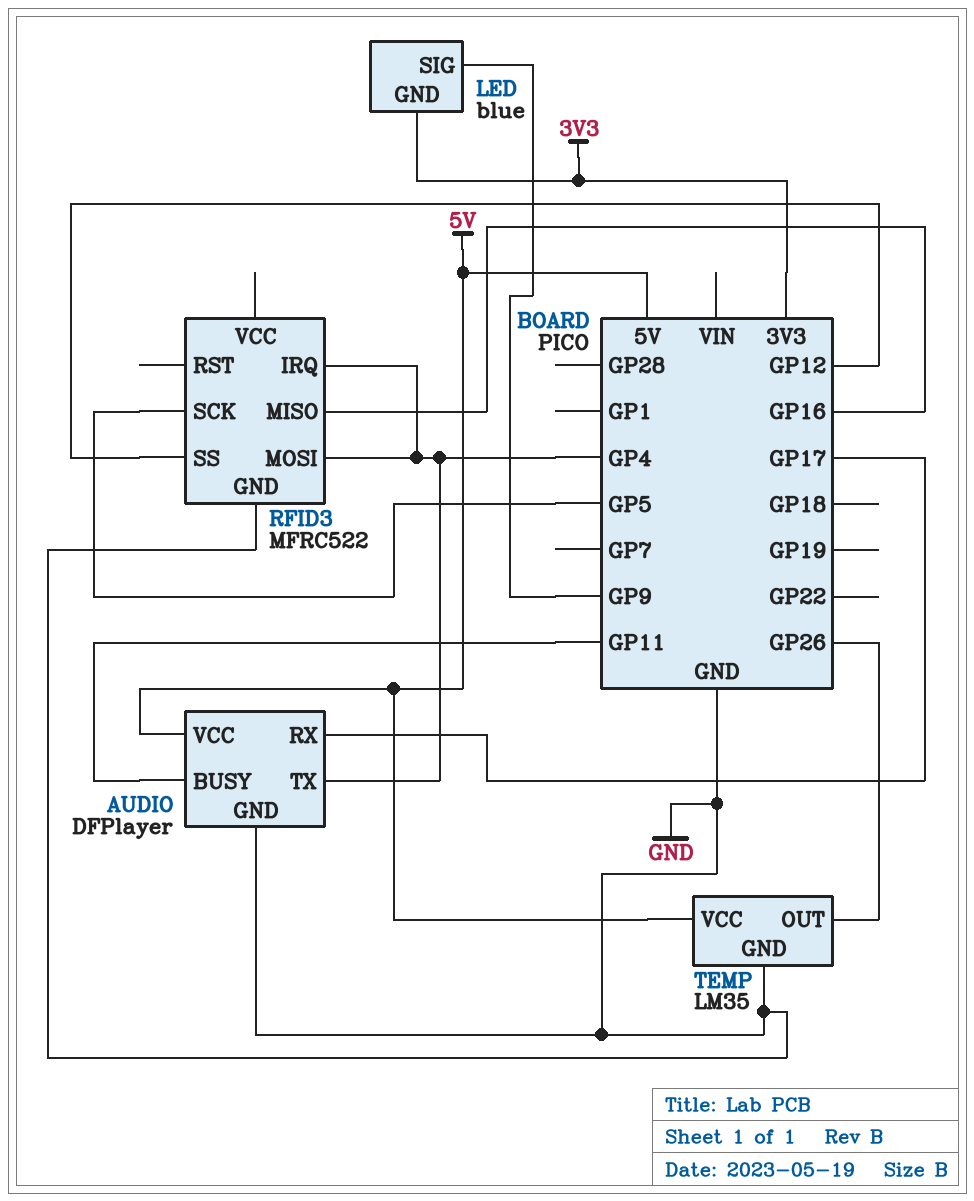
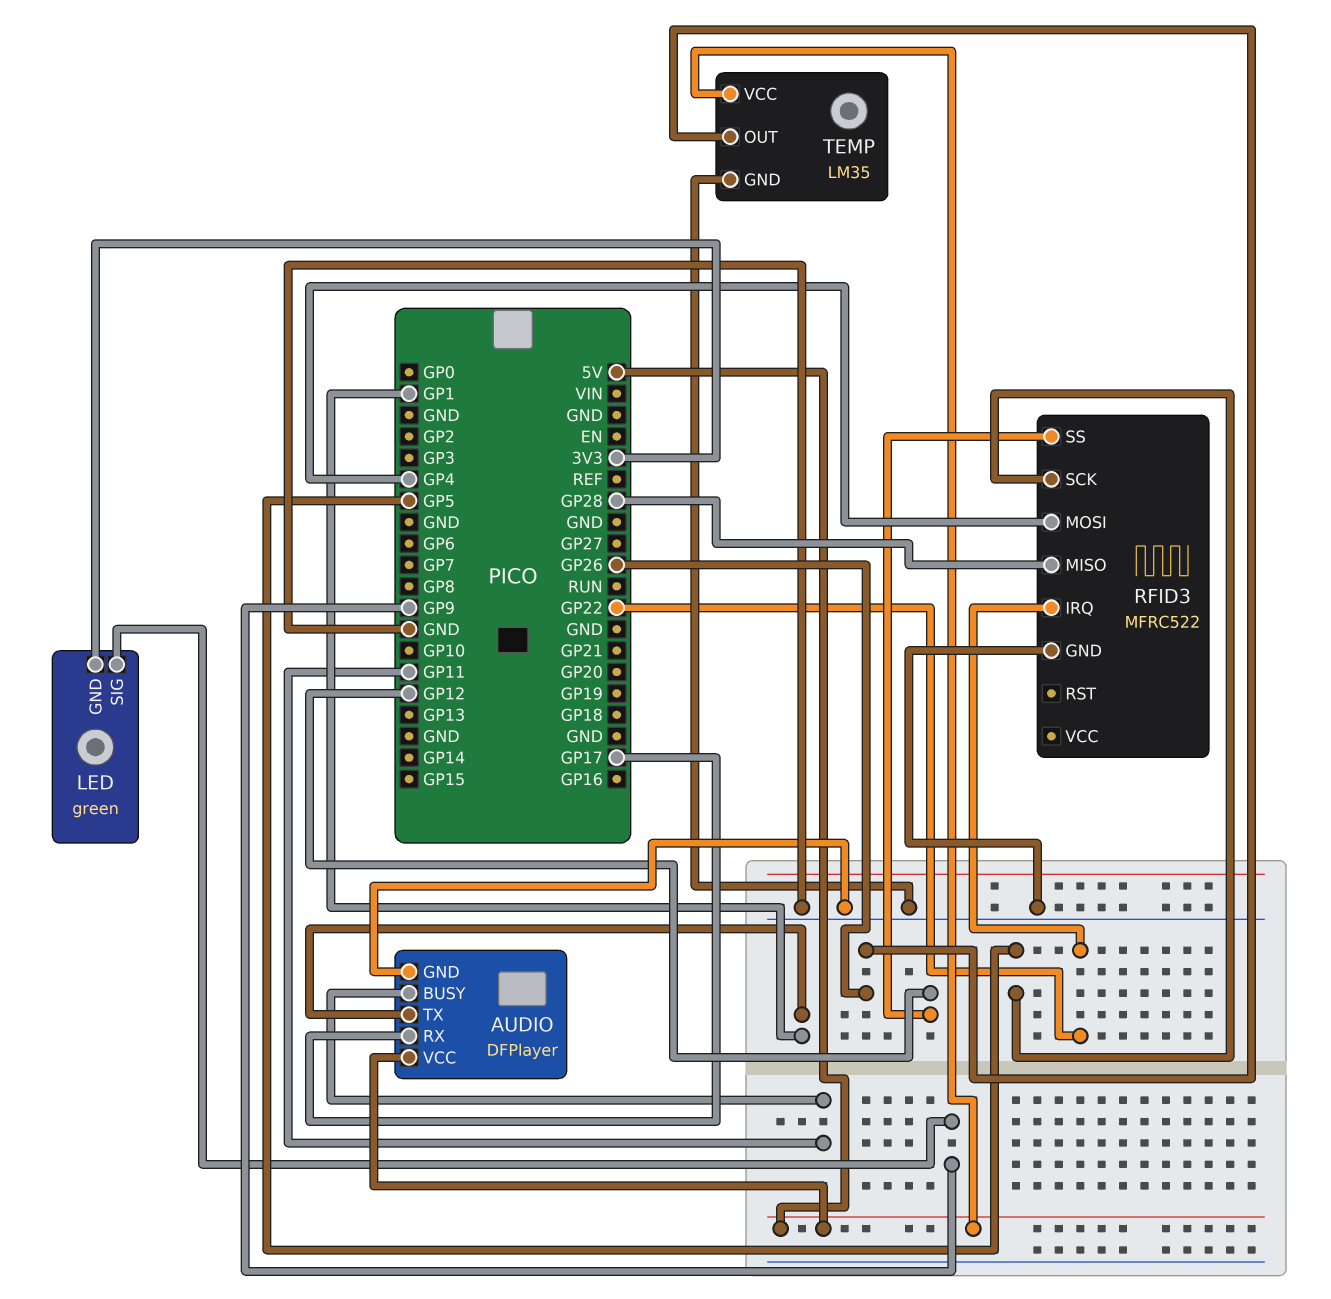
AUDIO pin TX: GP4 -> GP1
LED: blue -> green
RFID3 pin IRQ: GP4 -> GP22
RFID3 pin MISO: GP16 -> GP28

